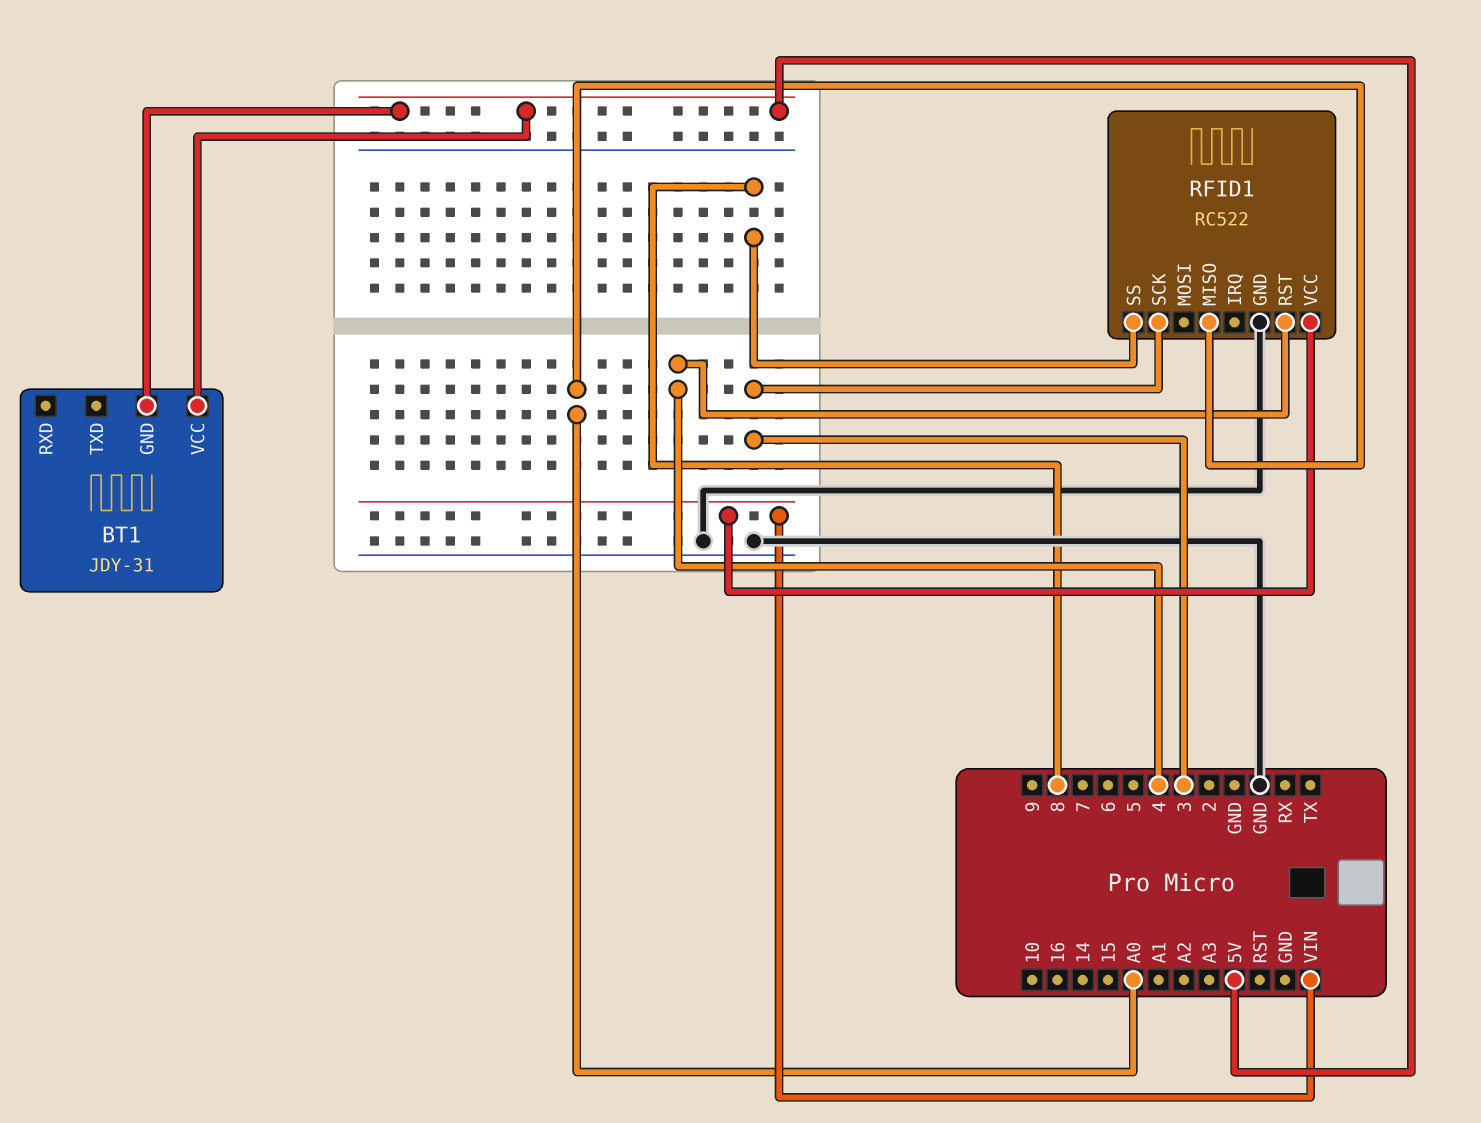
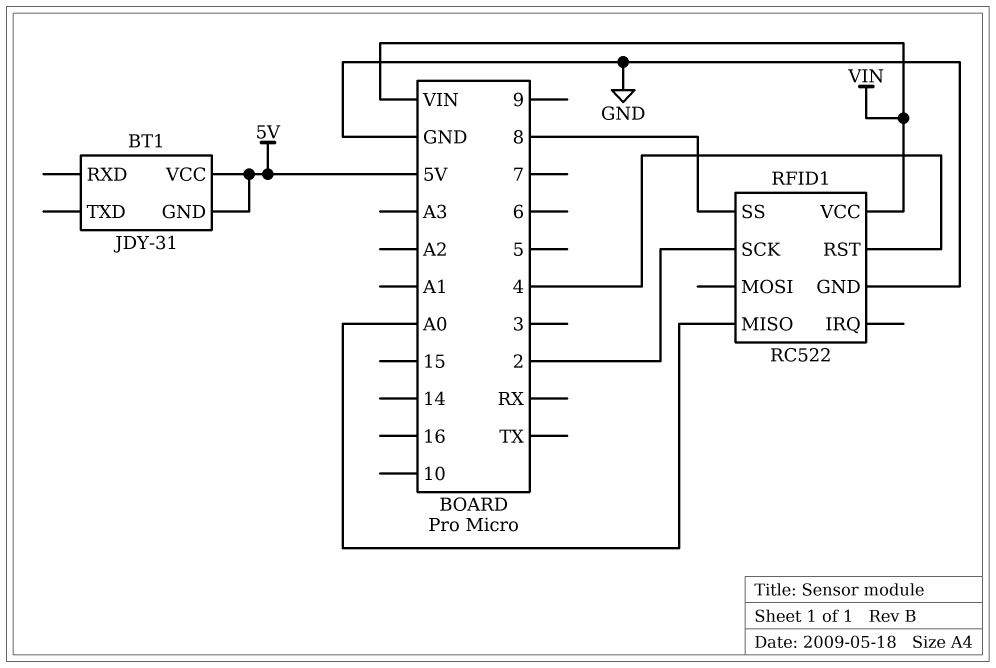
RFID1 pin SCK: 3 -> 2

